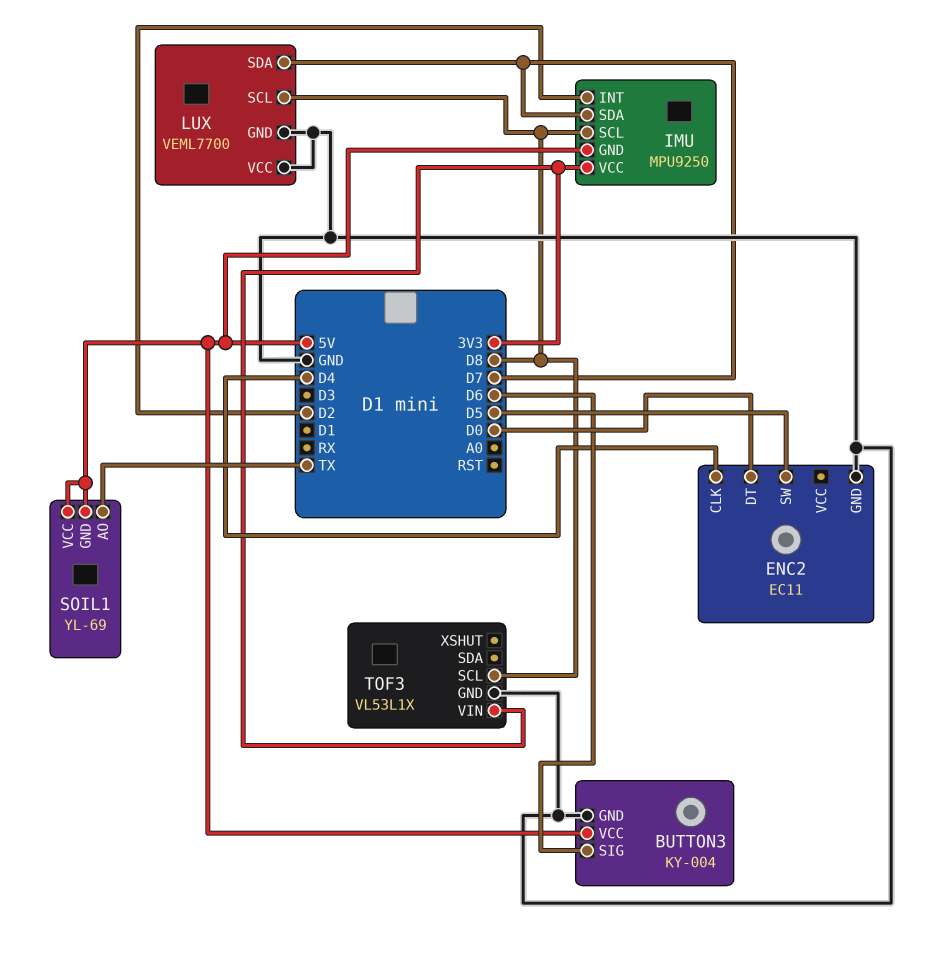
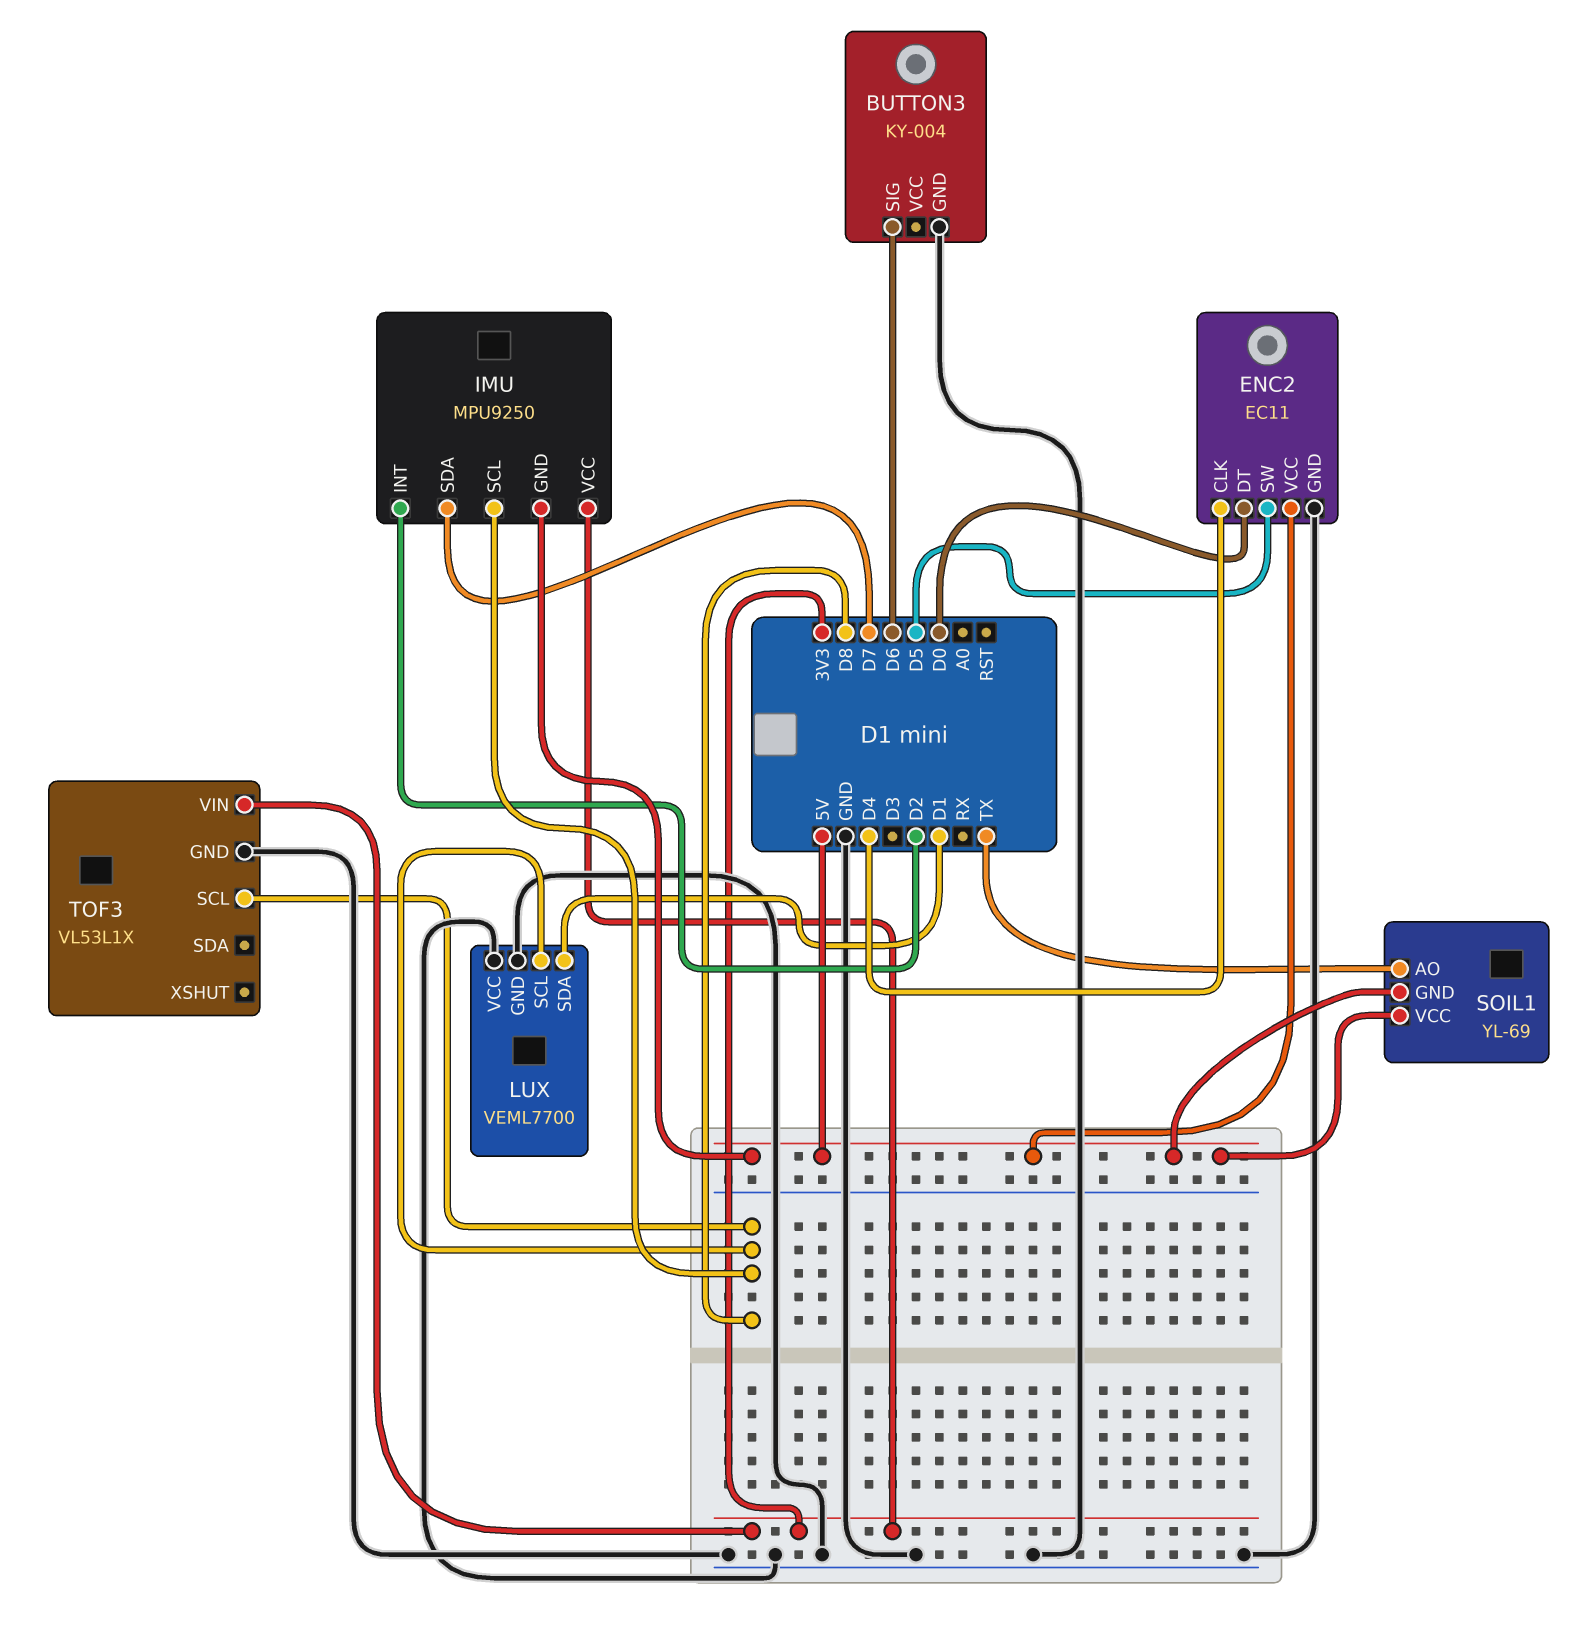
BUTTON3 pin VCC: 5V -> none
ENC2 pin VCC: none -> 5V
LUX pin SDA: D7 -> D1

